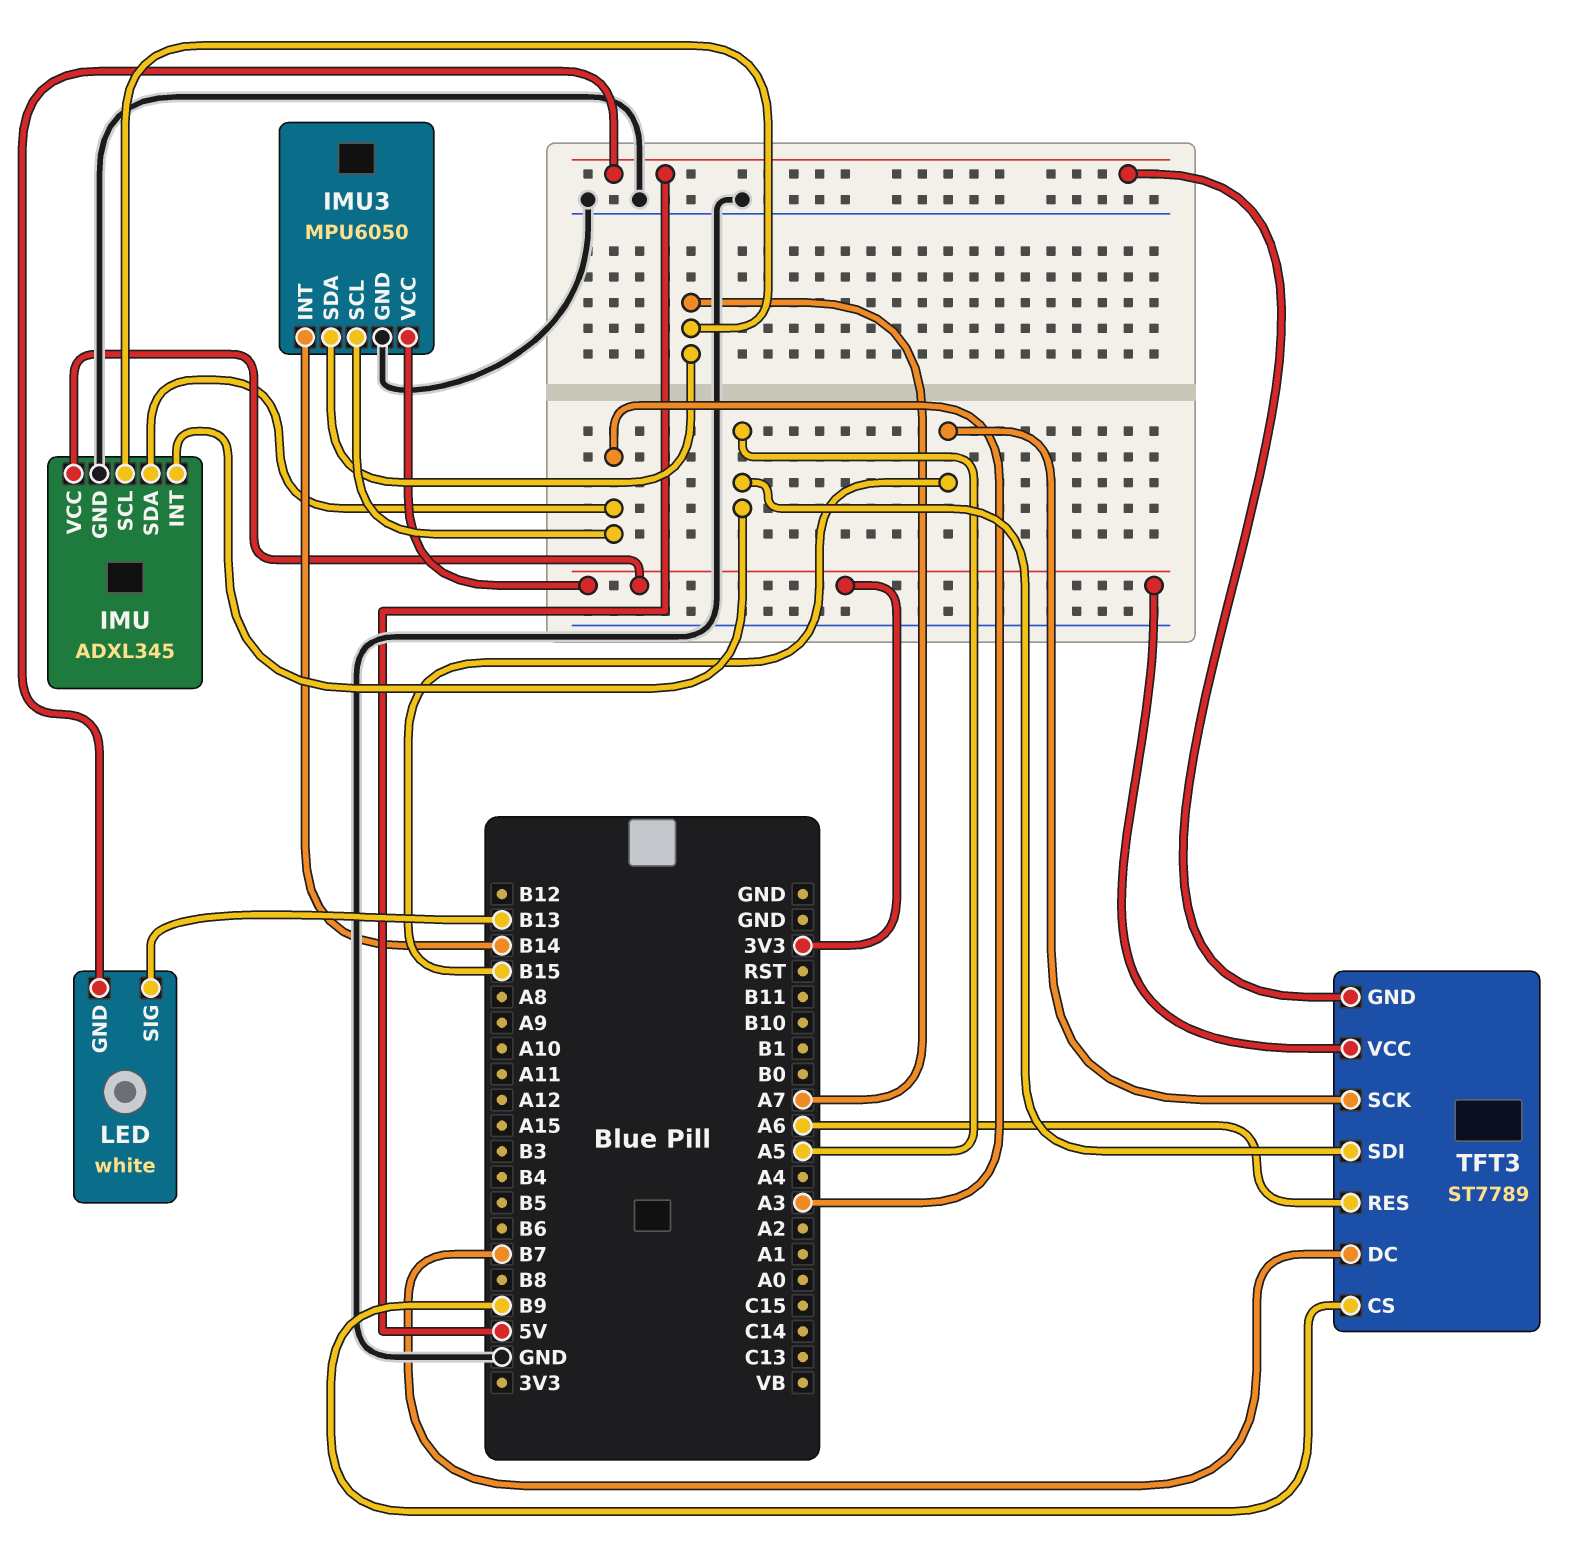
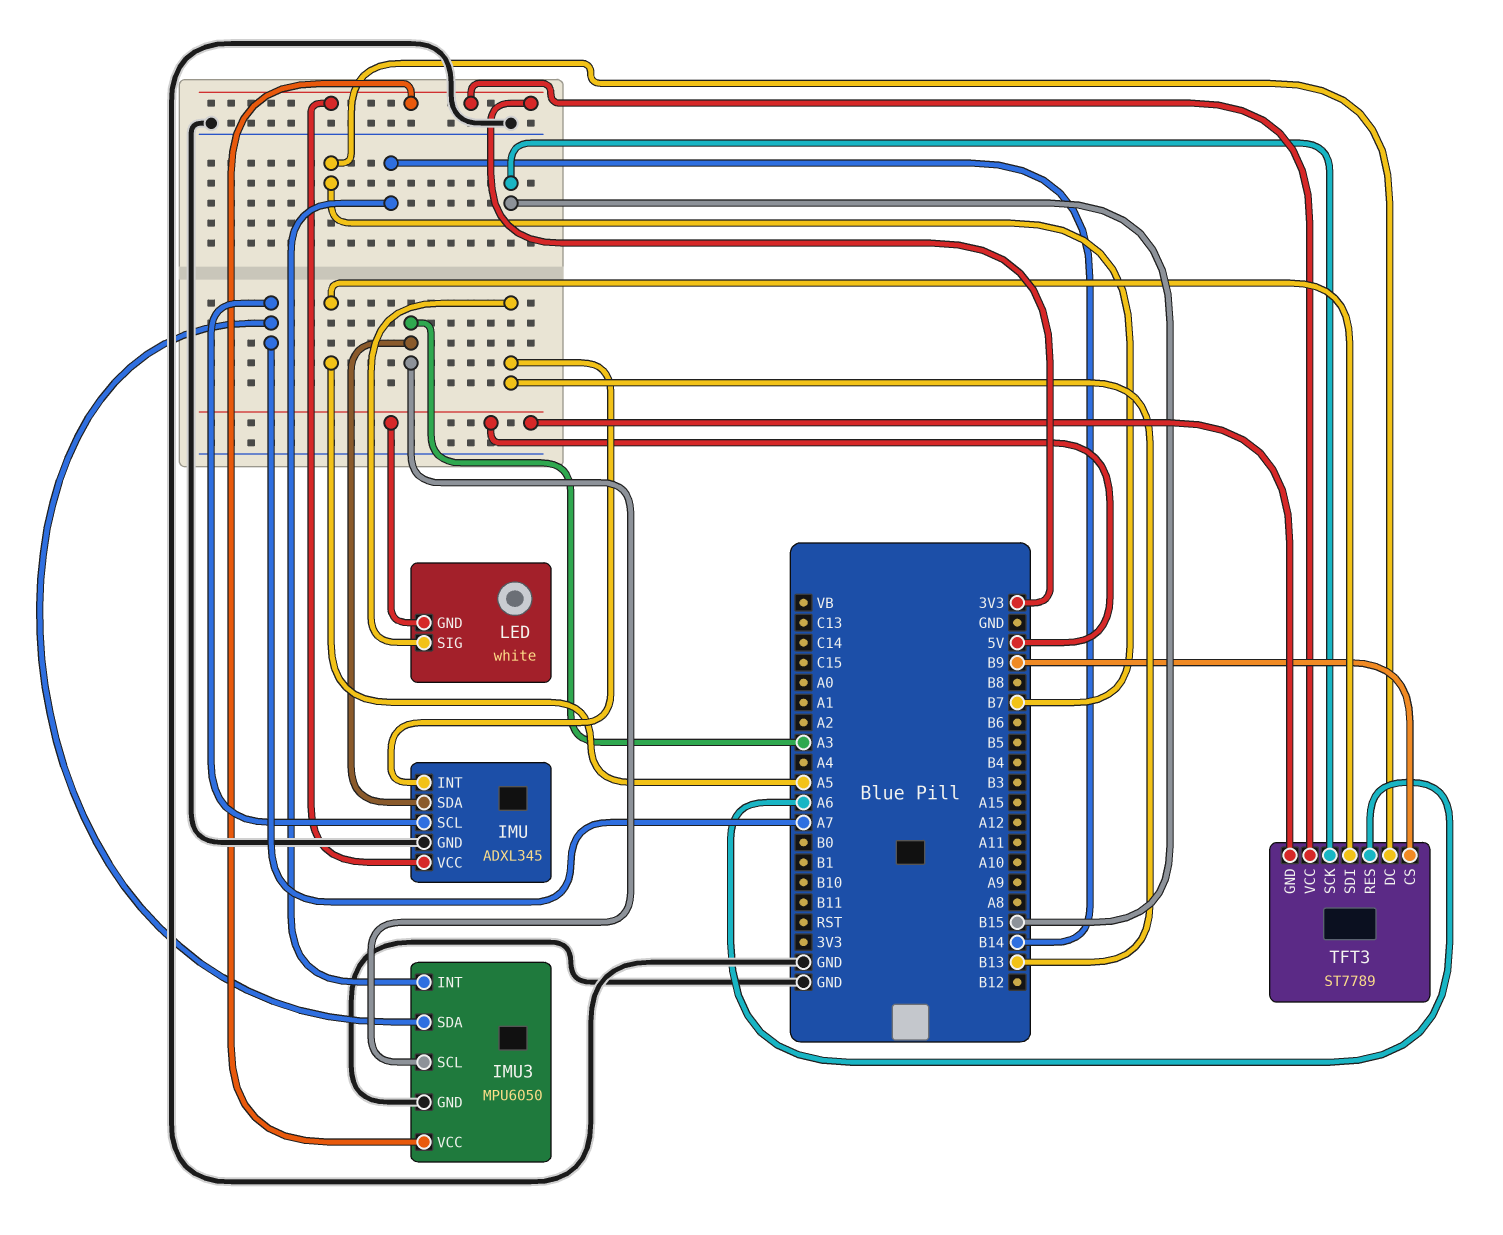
IMU pin INT: A5 -> B13

